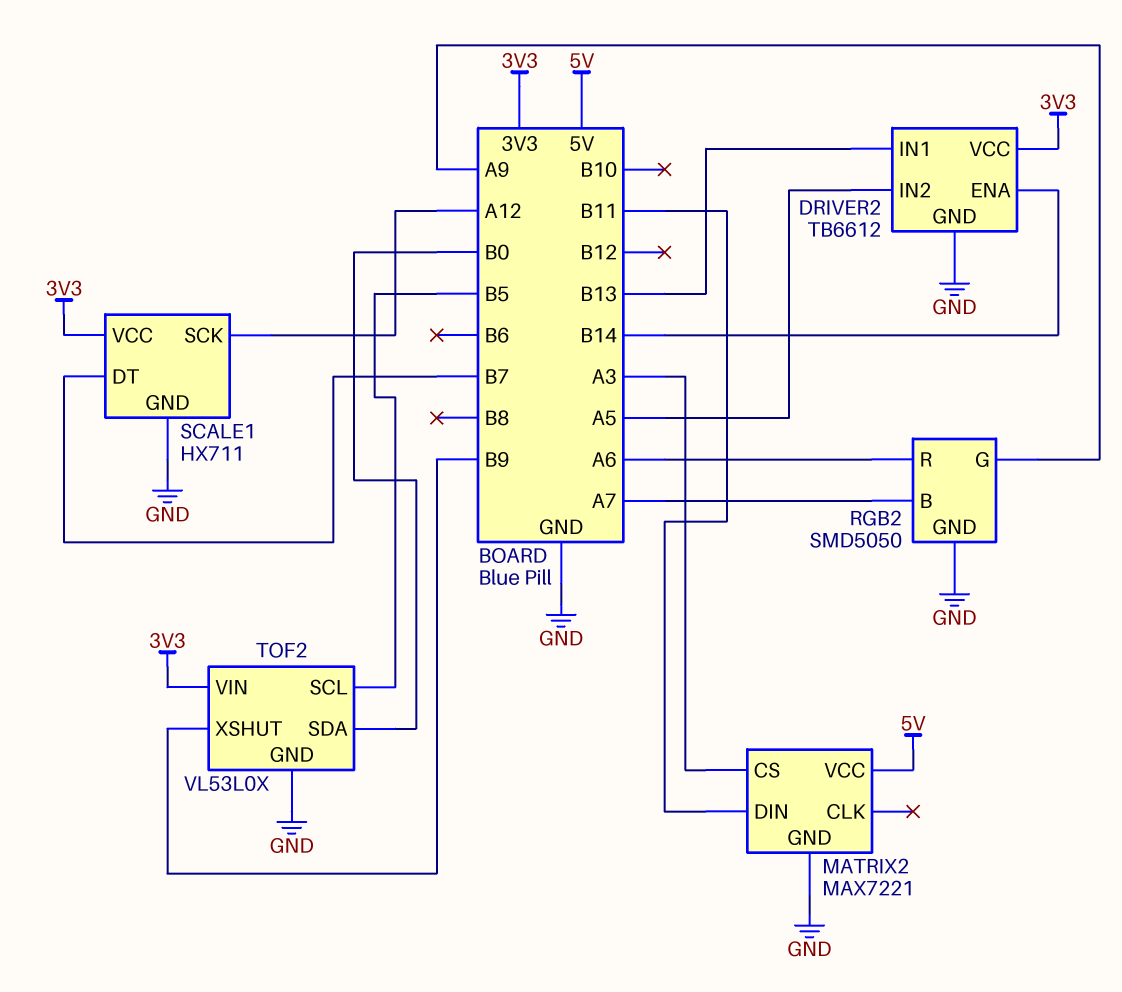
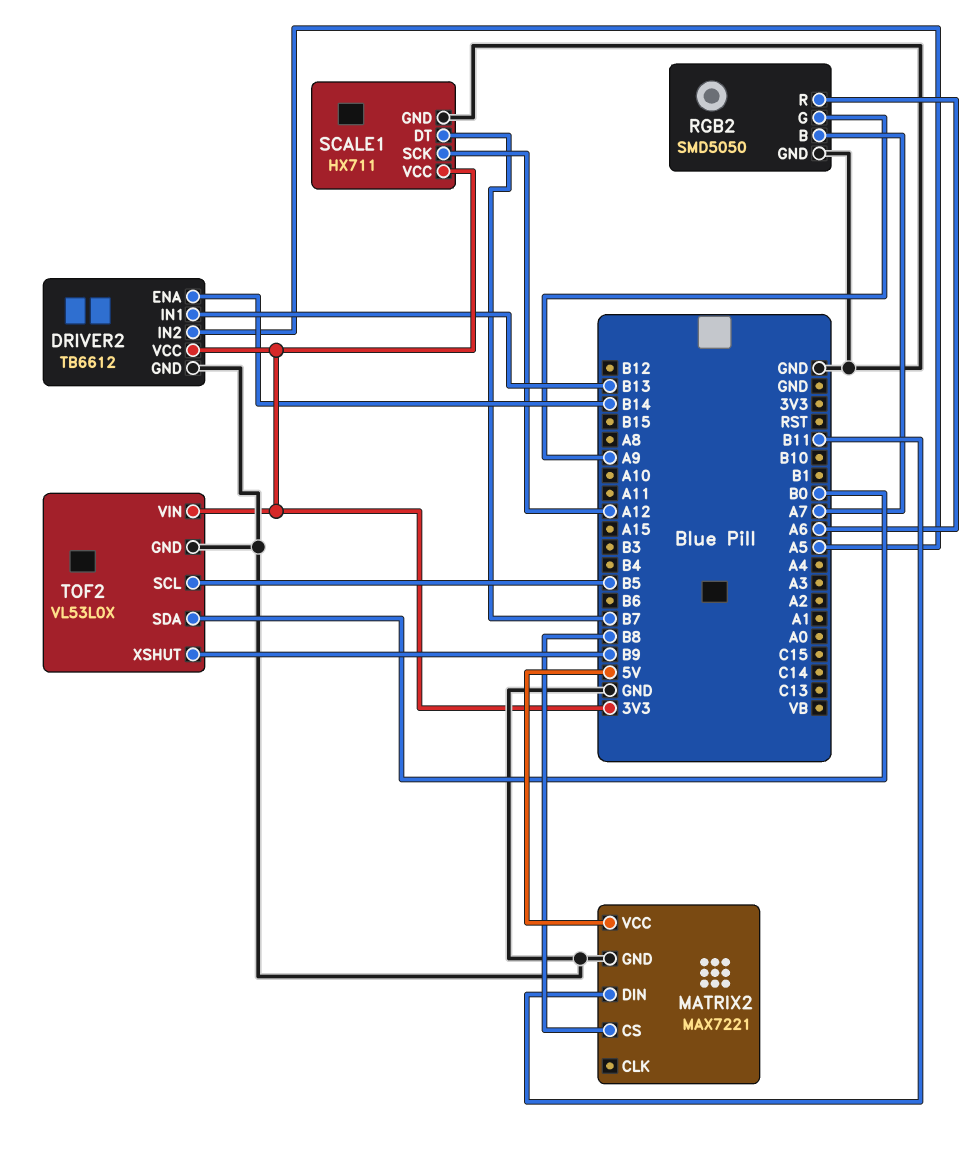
MATRIX2 pin CS: A3 -> B8

